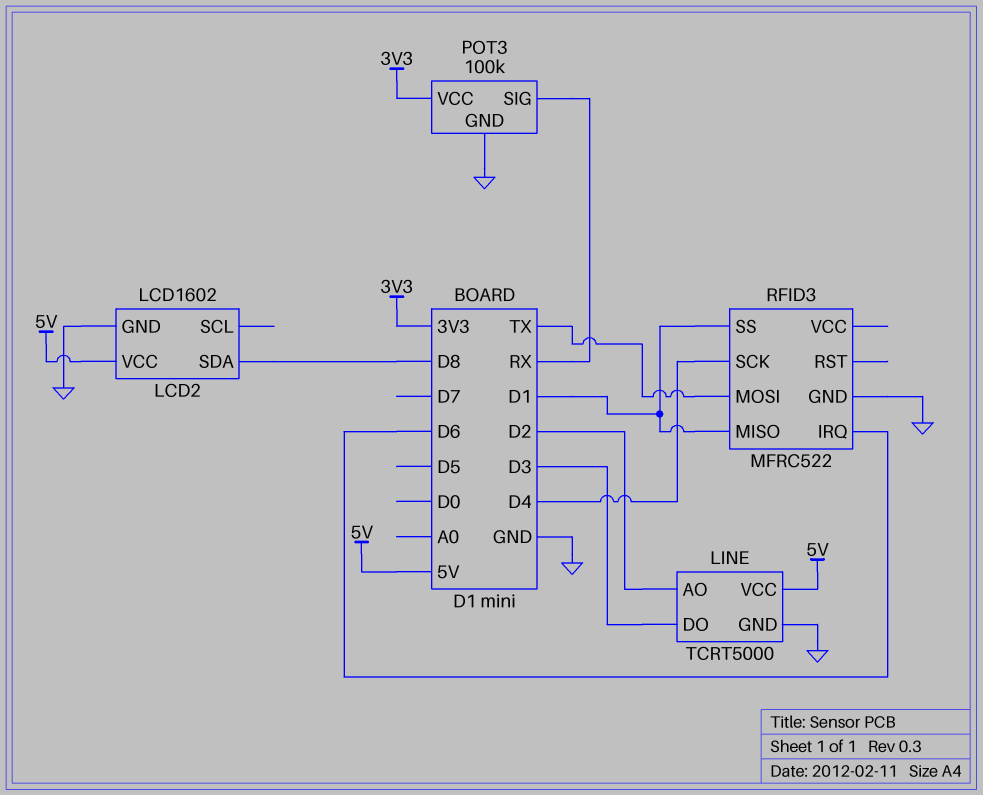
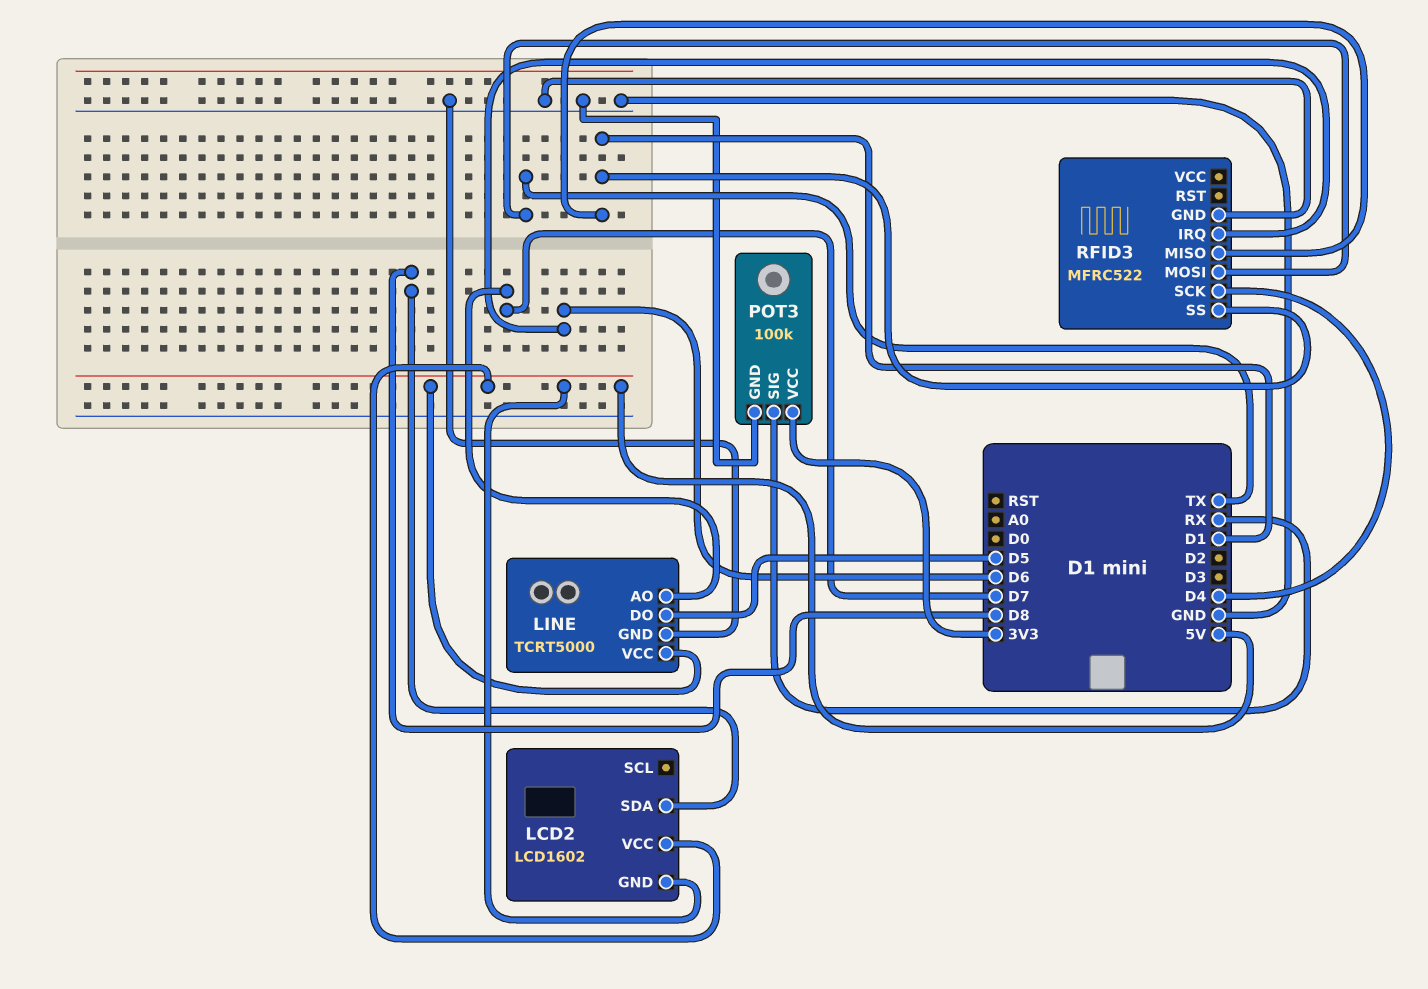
LCD2 pin GND: GND -> 5V
LINE pin AO: D2 -> D7
LINE pin DO: D3 -> D5

